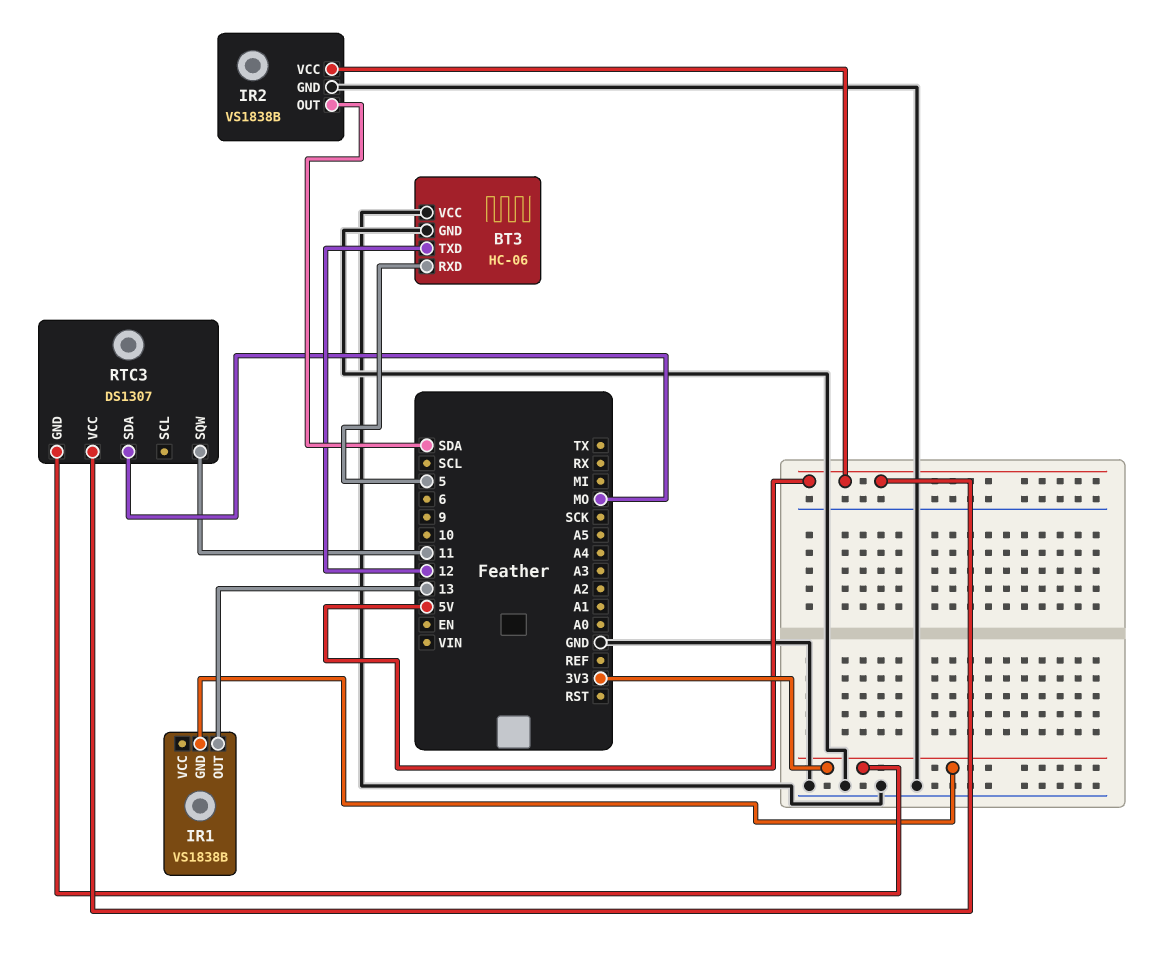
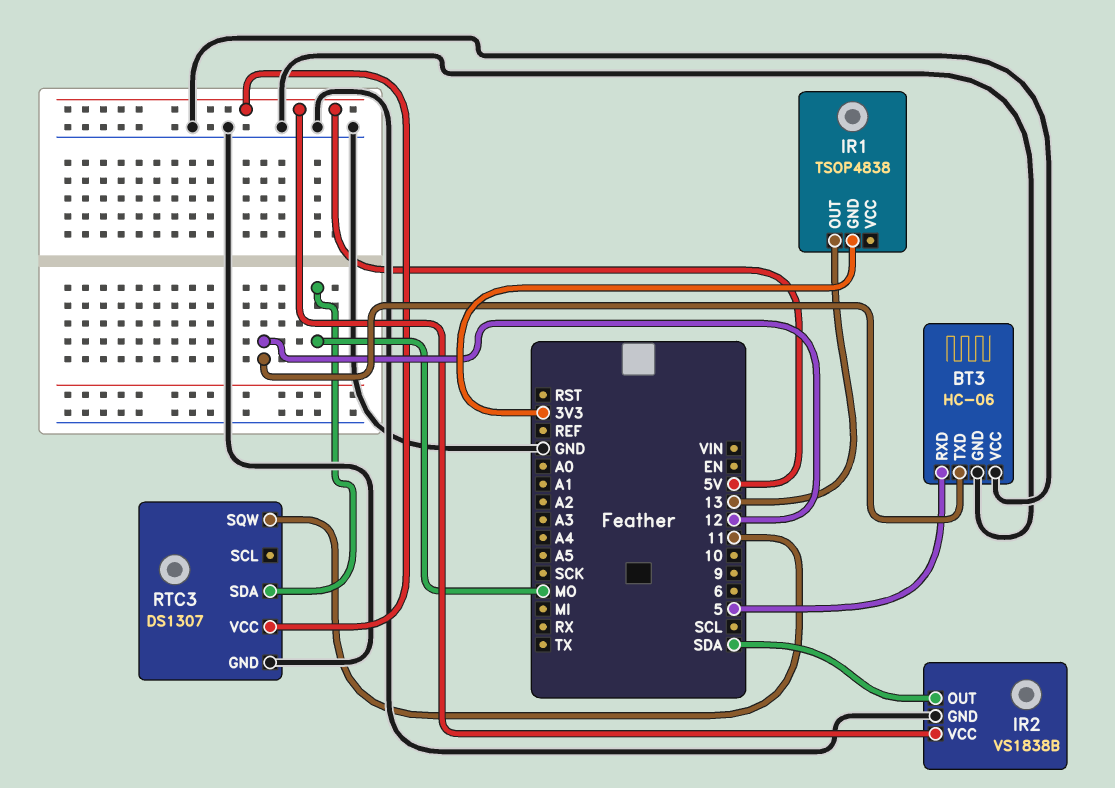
IR1: VS1838B -> TSOP4838
RTC3 pin GND: 3V3 -> GND

